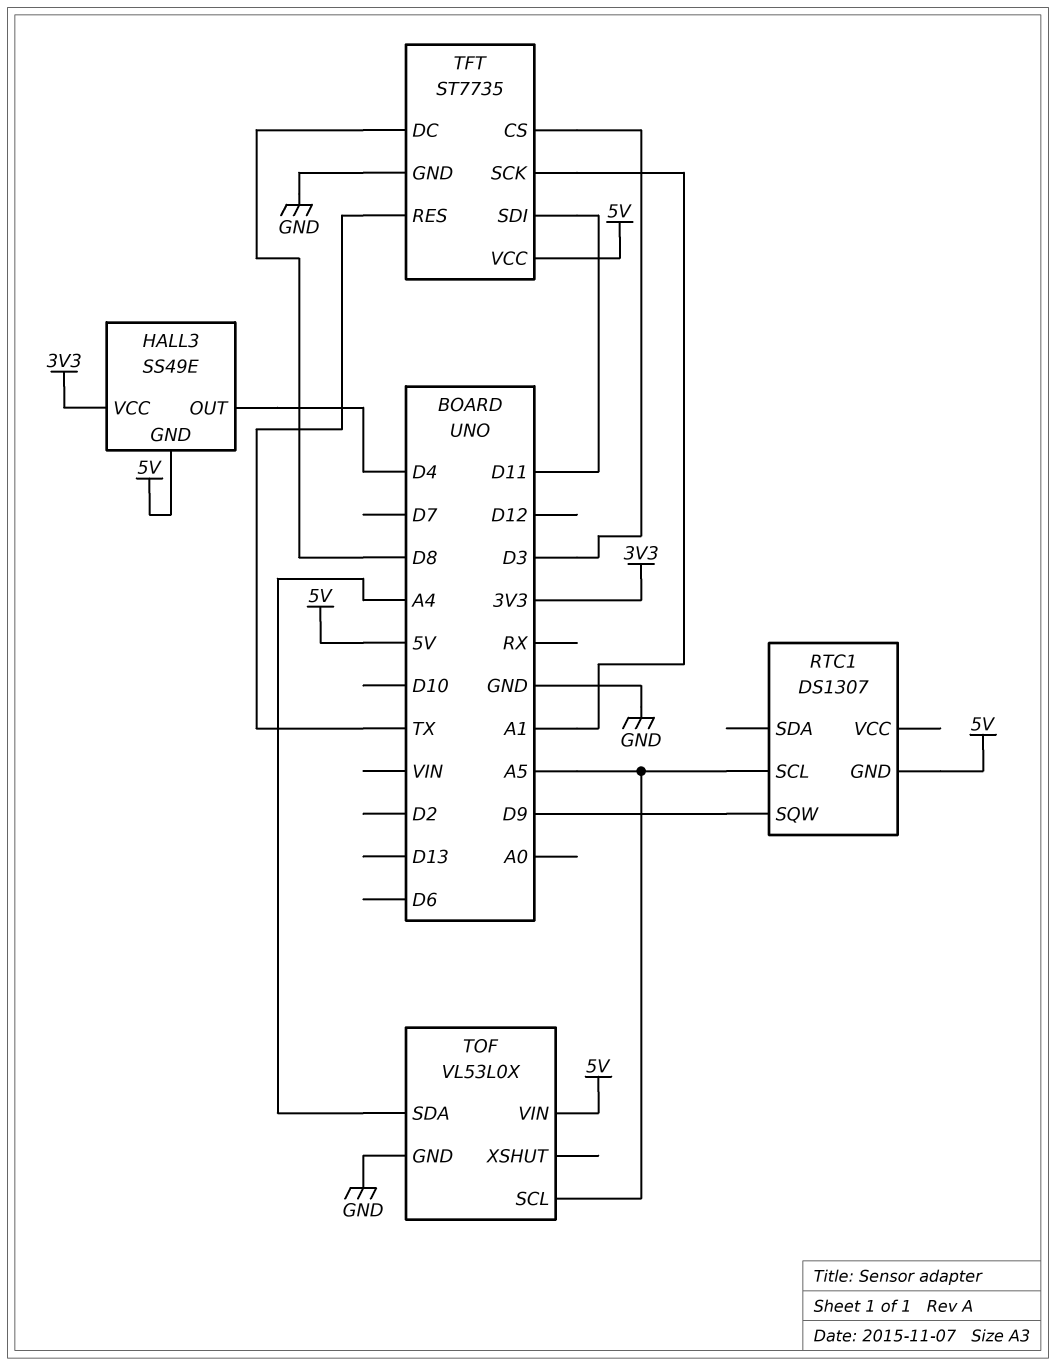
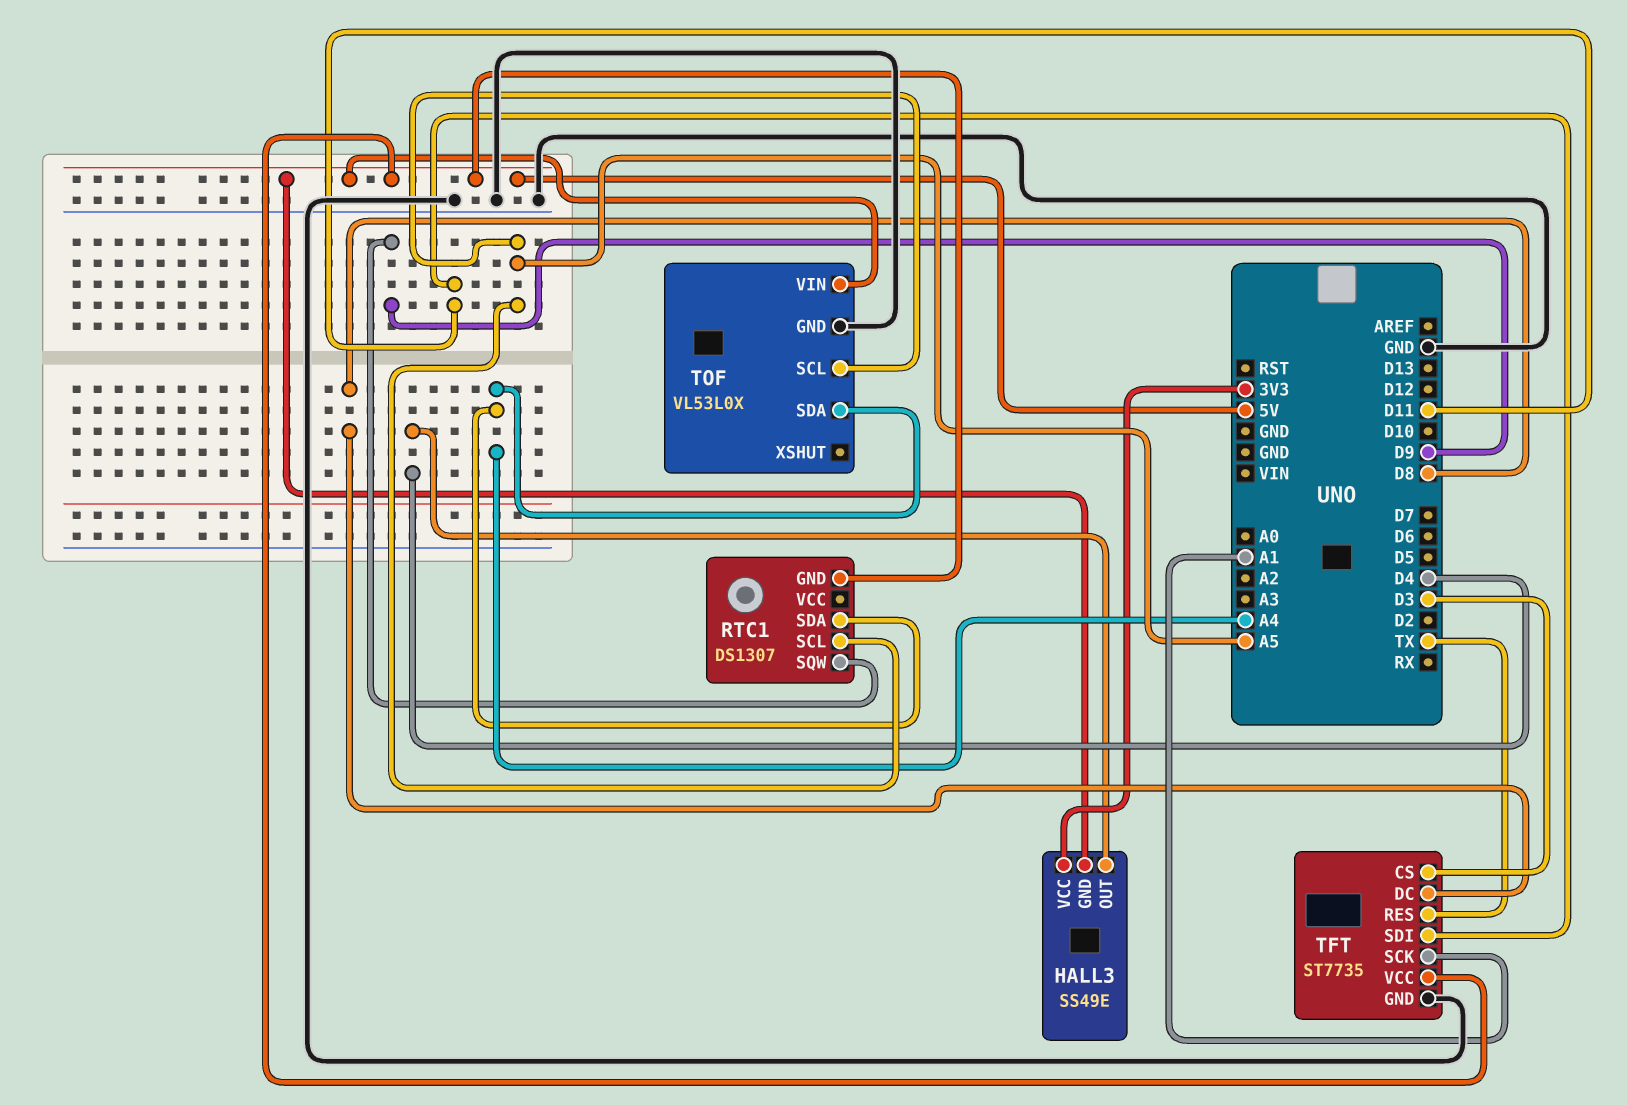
RTC1 pin SDA: none -> A4

